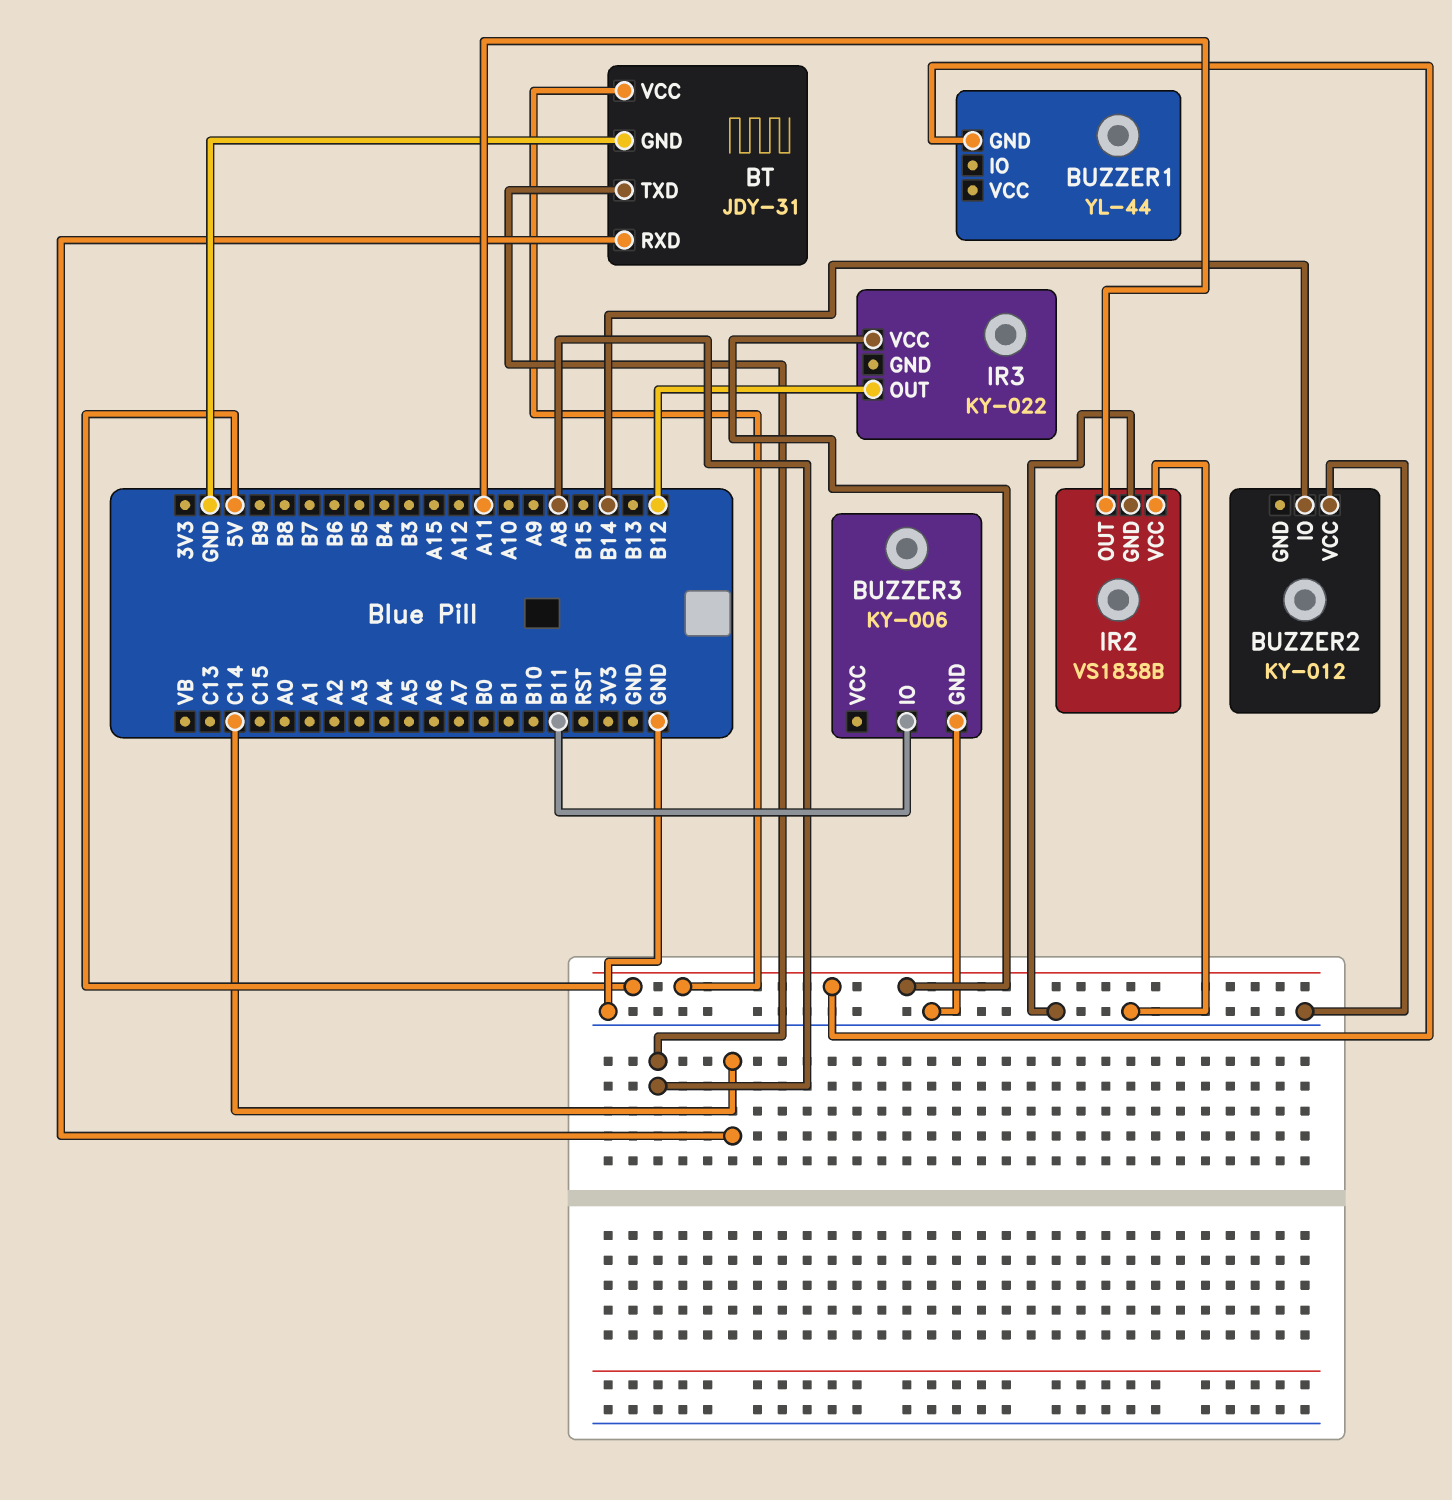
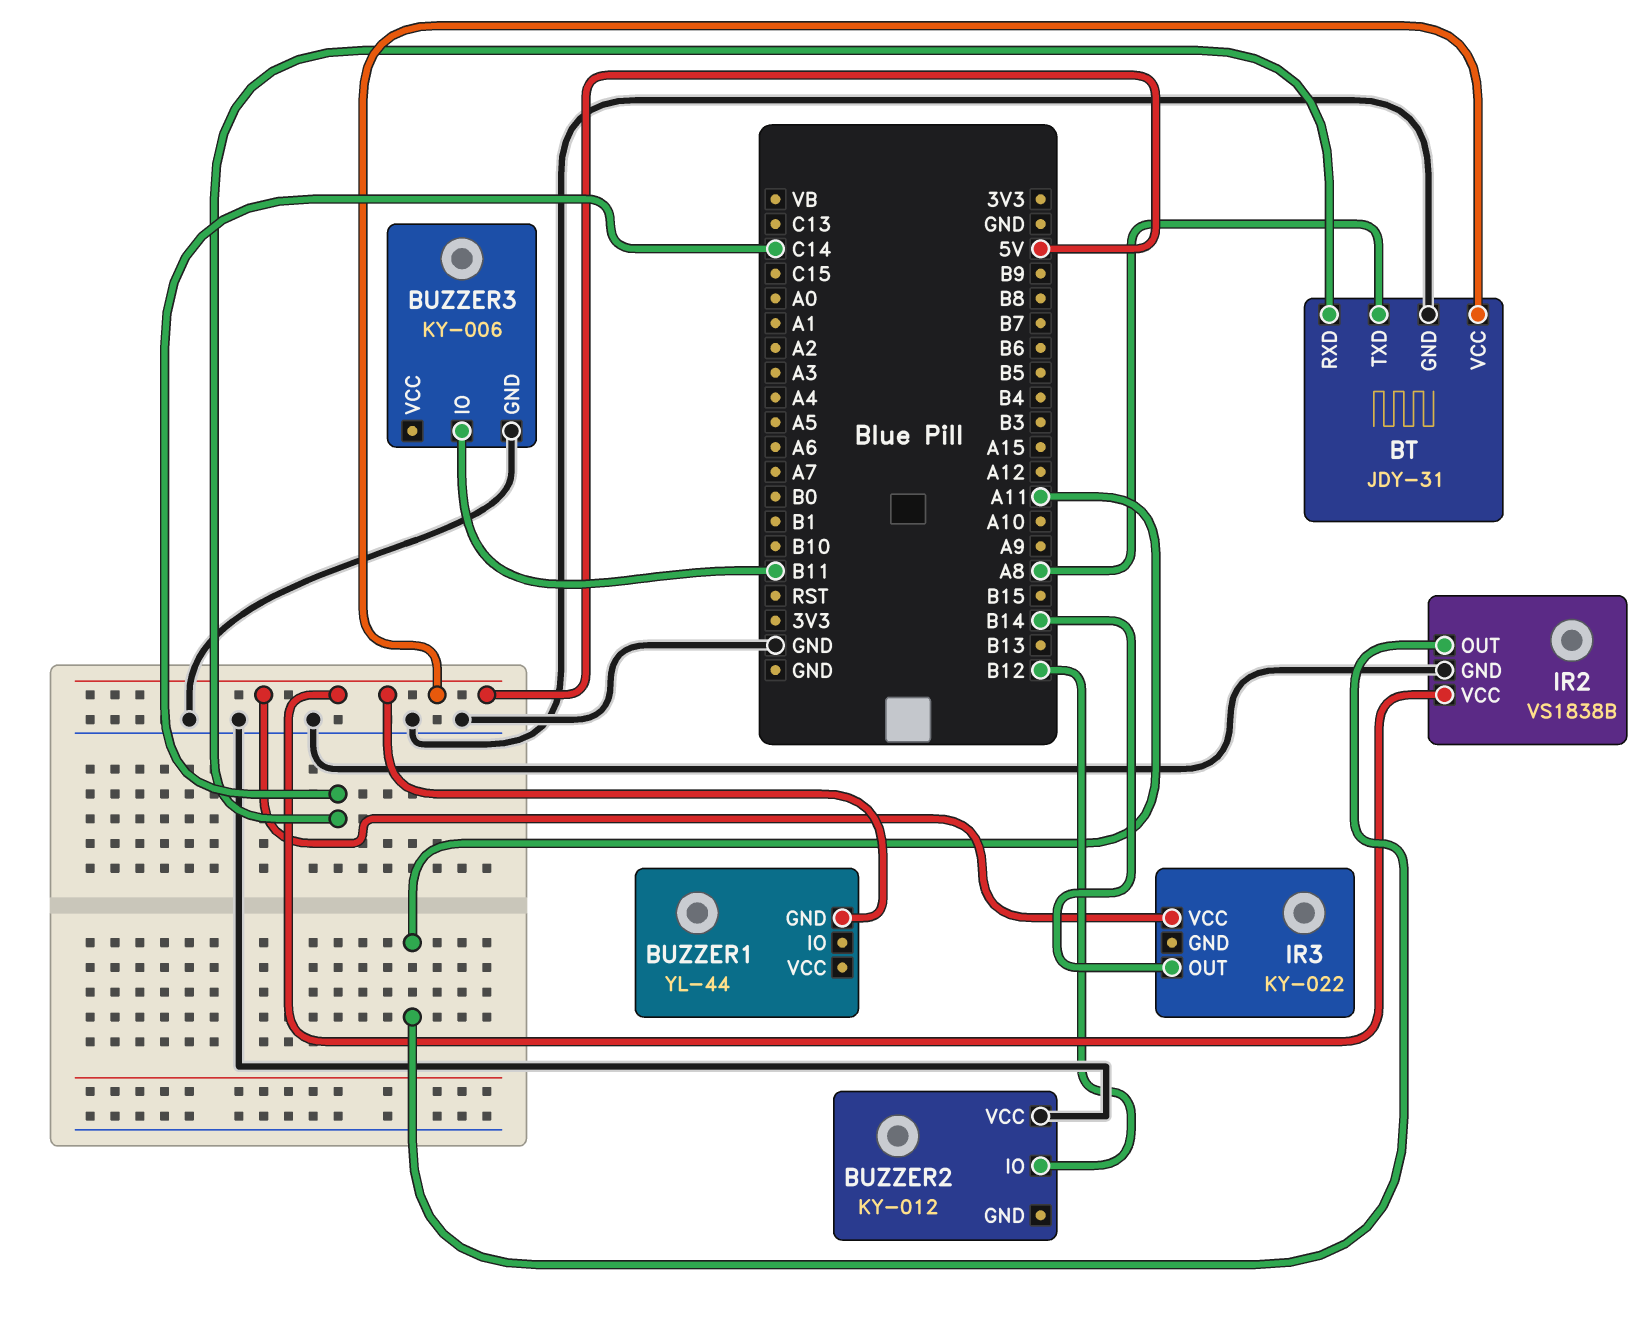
BUZZER2 pin IO: B14 -> B12
IR2 pin VCC: GND -> 5V
IR3 pin OUT: B12 -> B14

